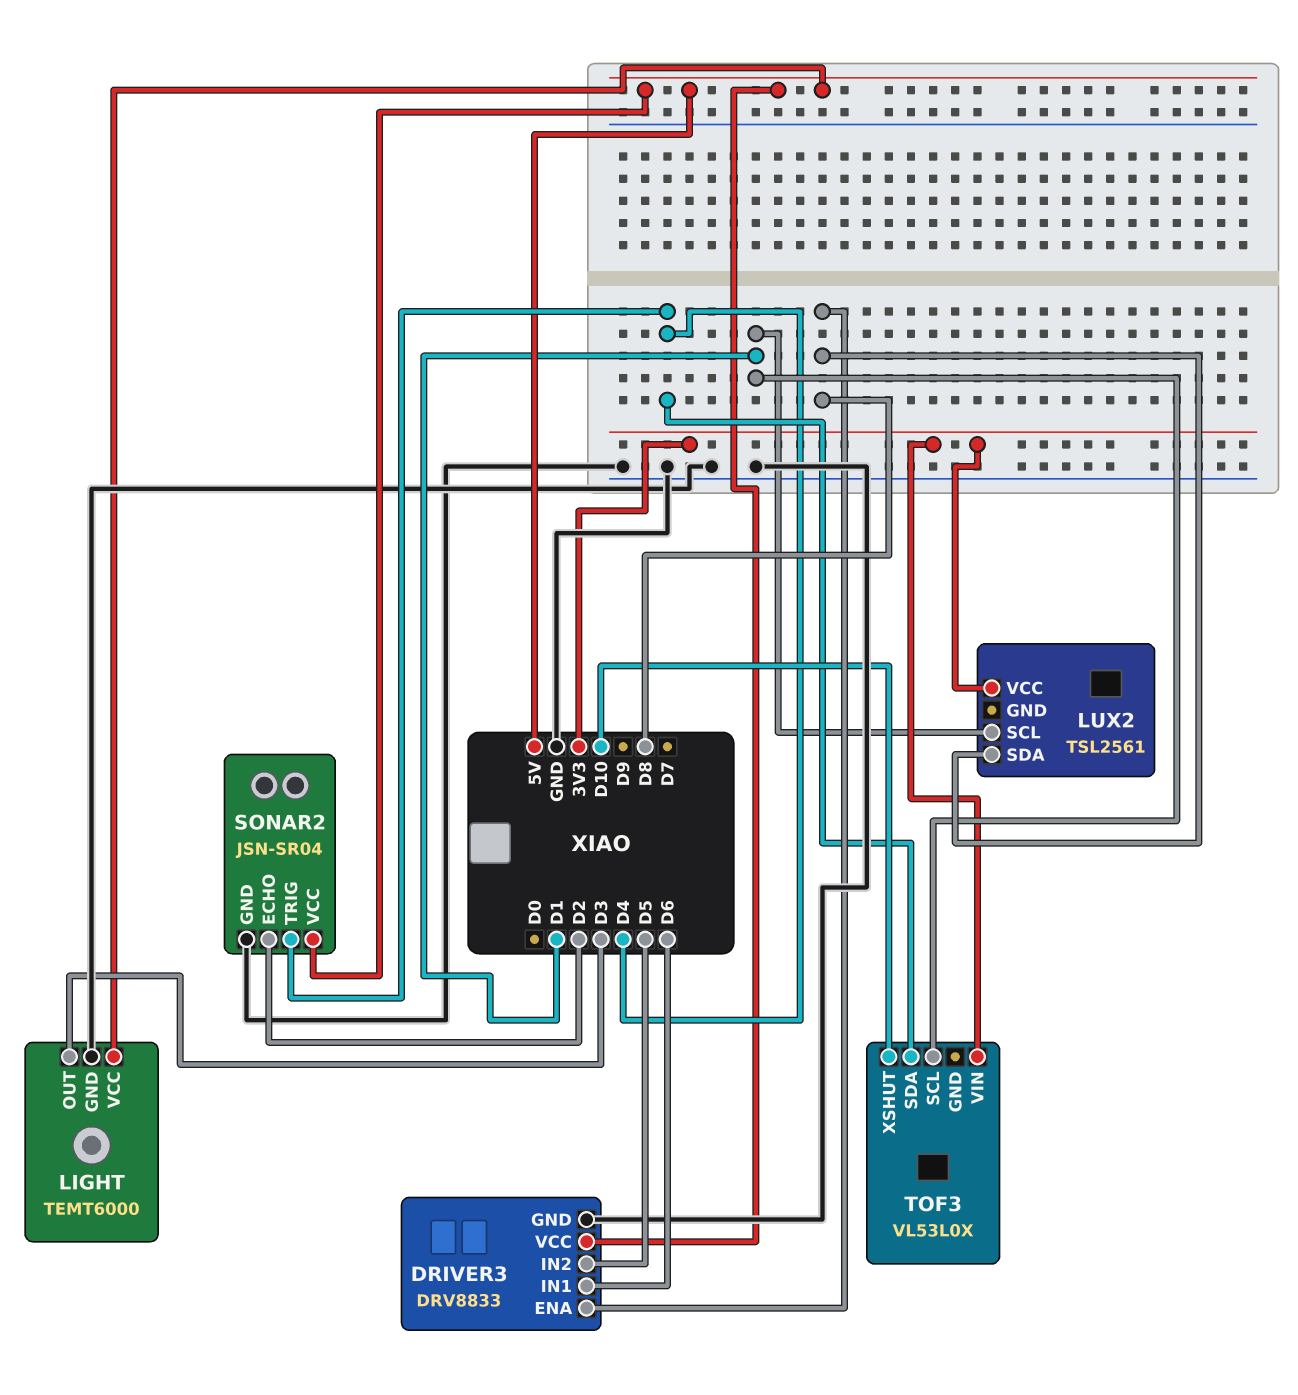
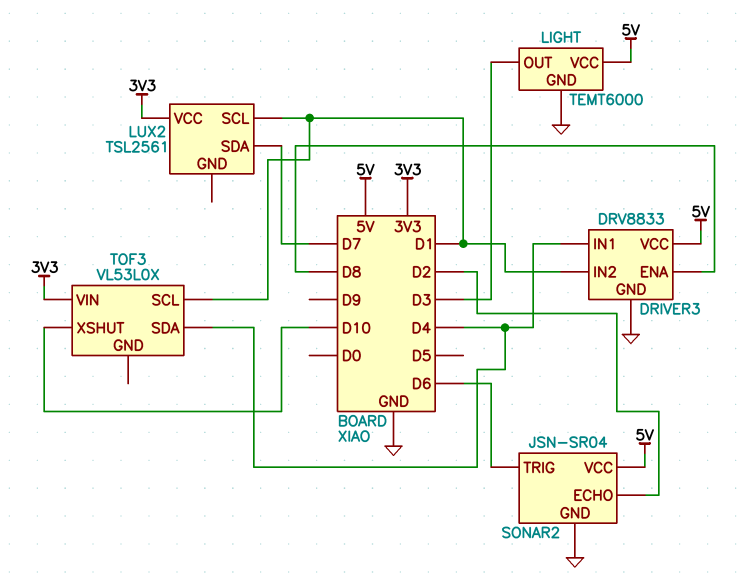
DRIVER3 pin IN1: D6 -> D4
DRIVER3 pin IN2: D5 -> D1
LUX2 pin SDA: D8 -> D7
SONAR2 pin TRIG: D4 -> D6

